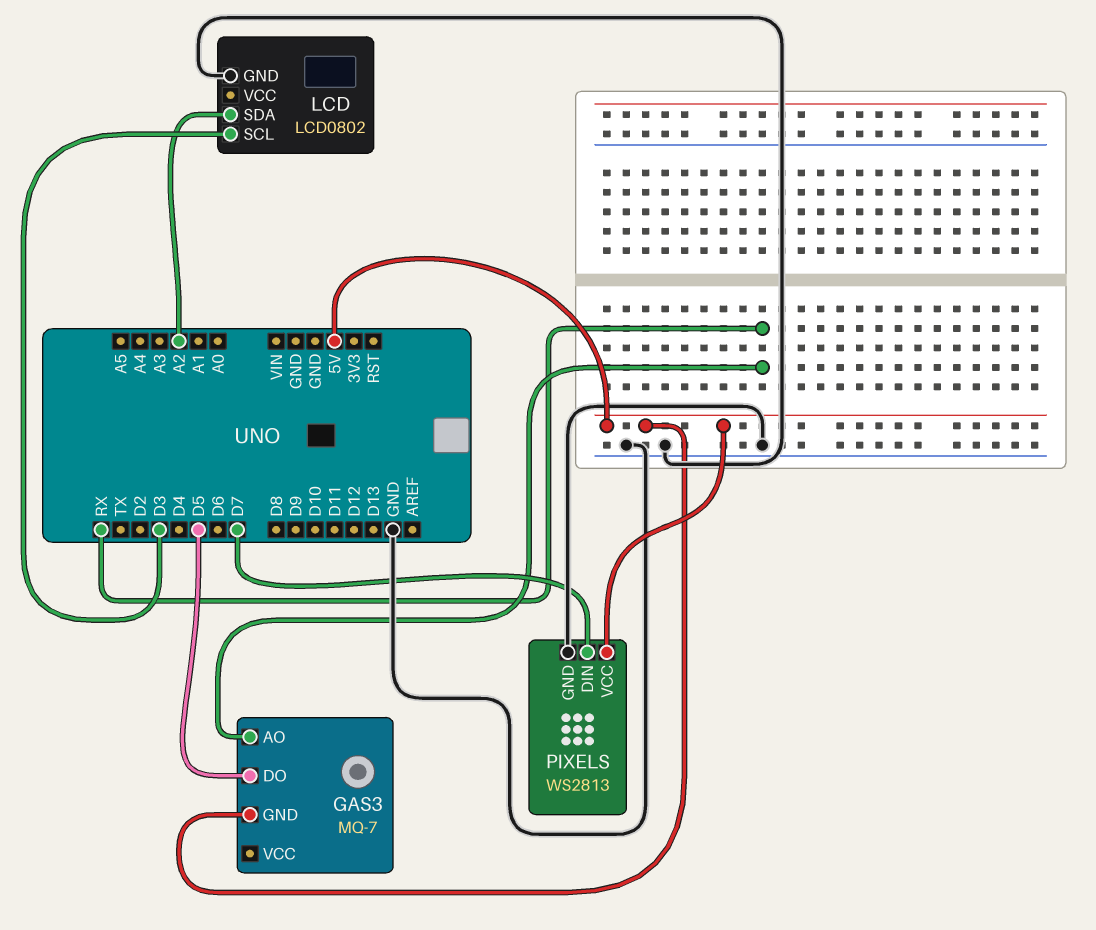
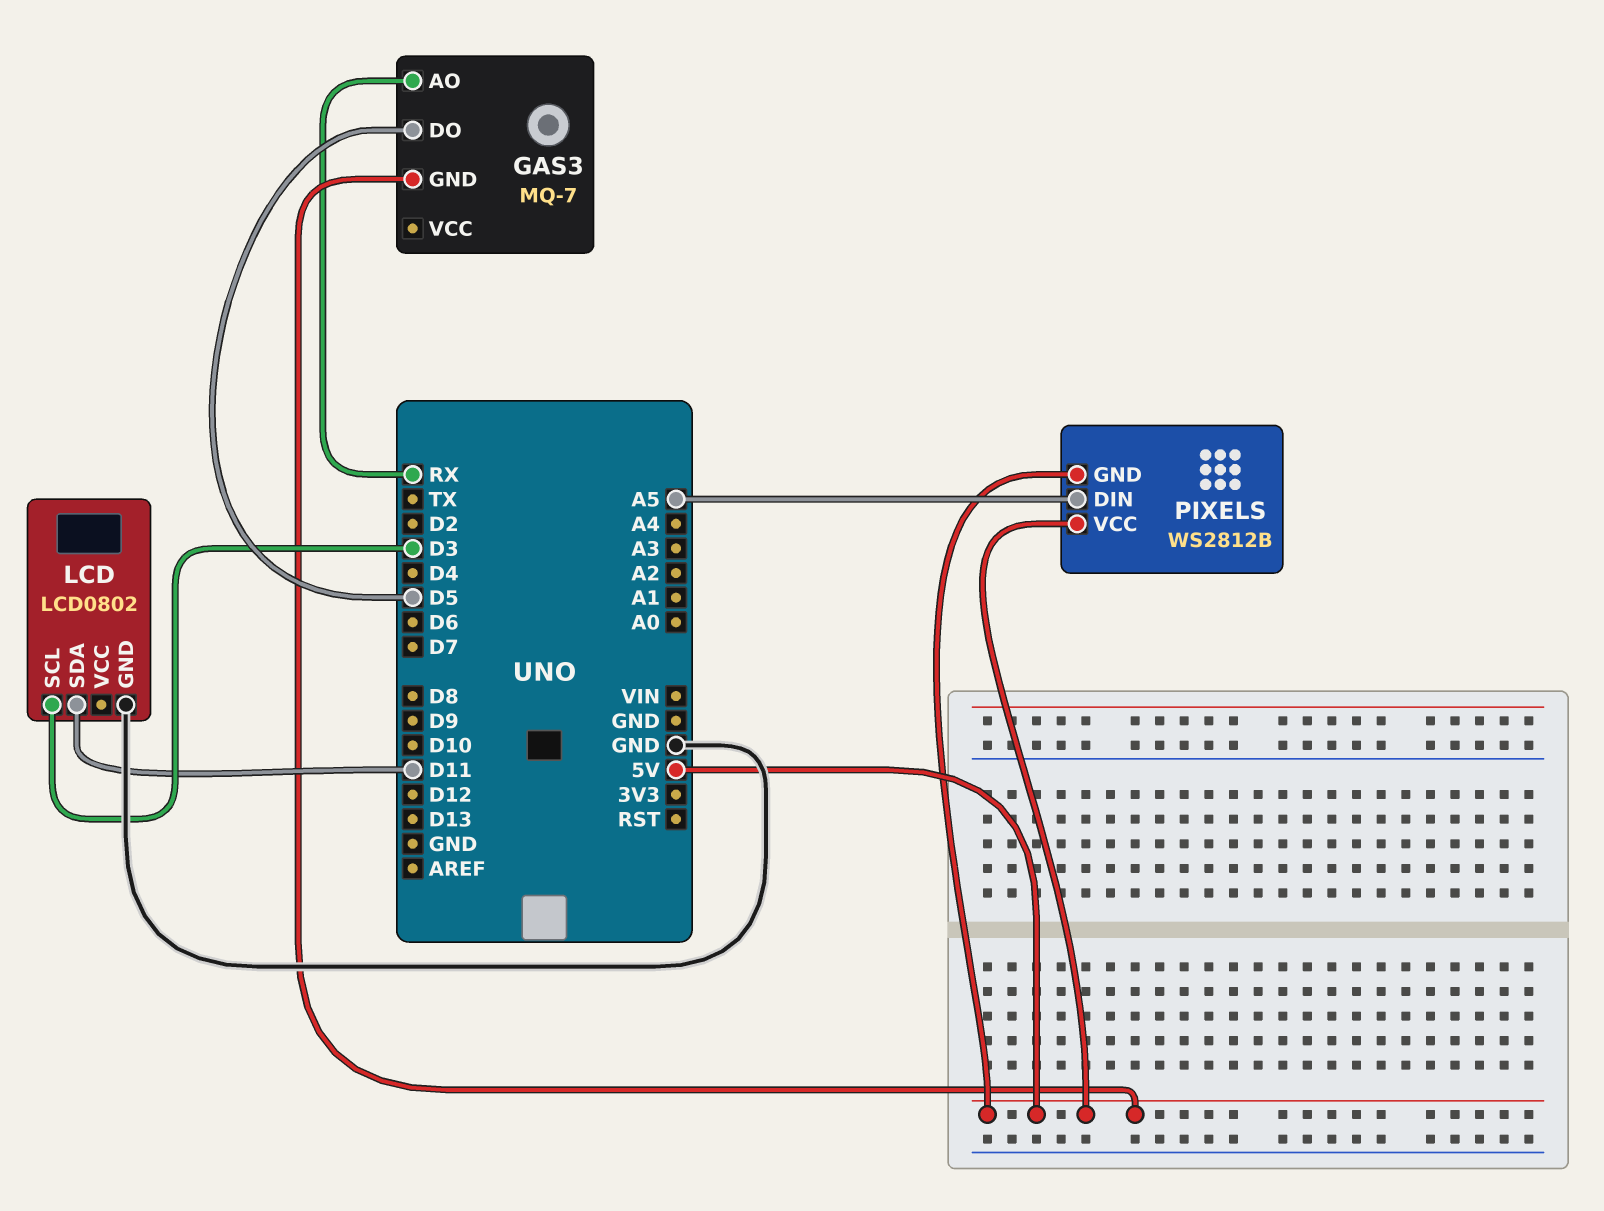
LCD pin SDA: A2 -> D11
PIXELS: WS2813 -> WS2812B
PIXELS pin DIN: D7 -> A5
PIXELS pin GND: GND -> 5V

